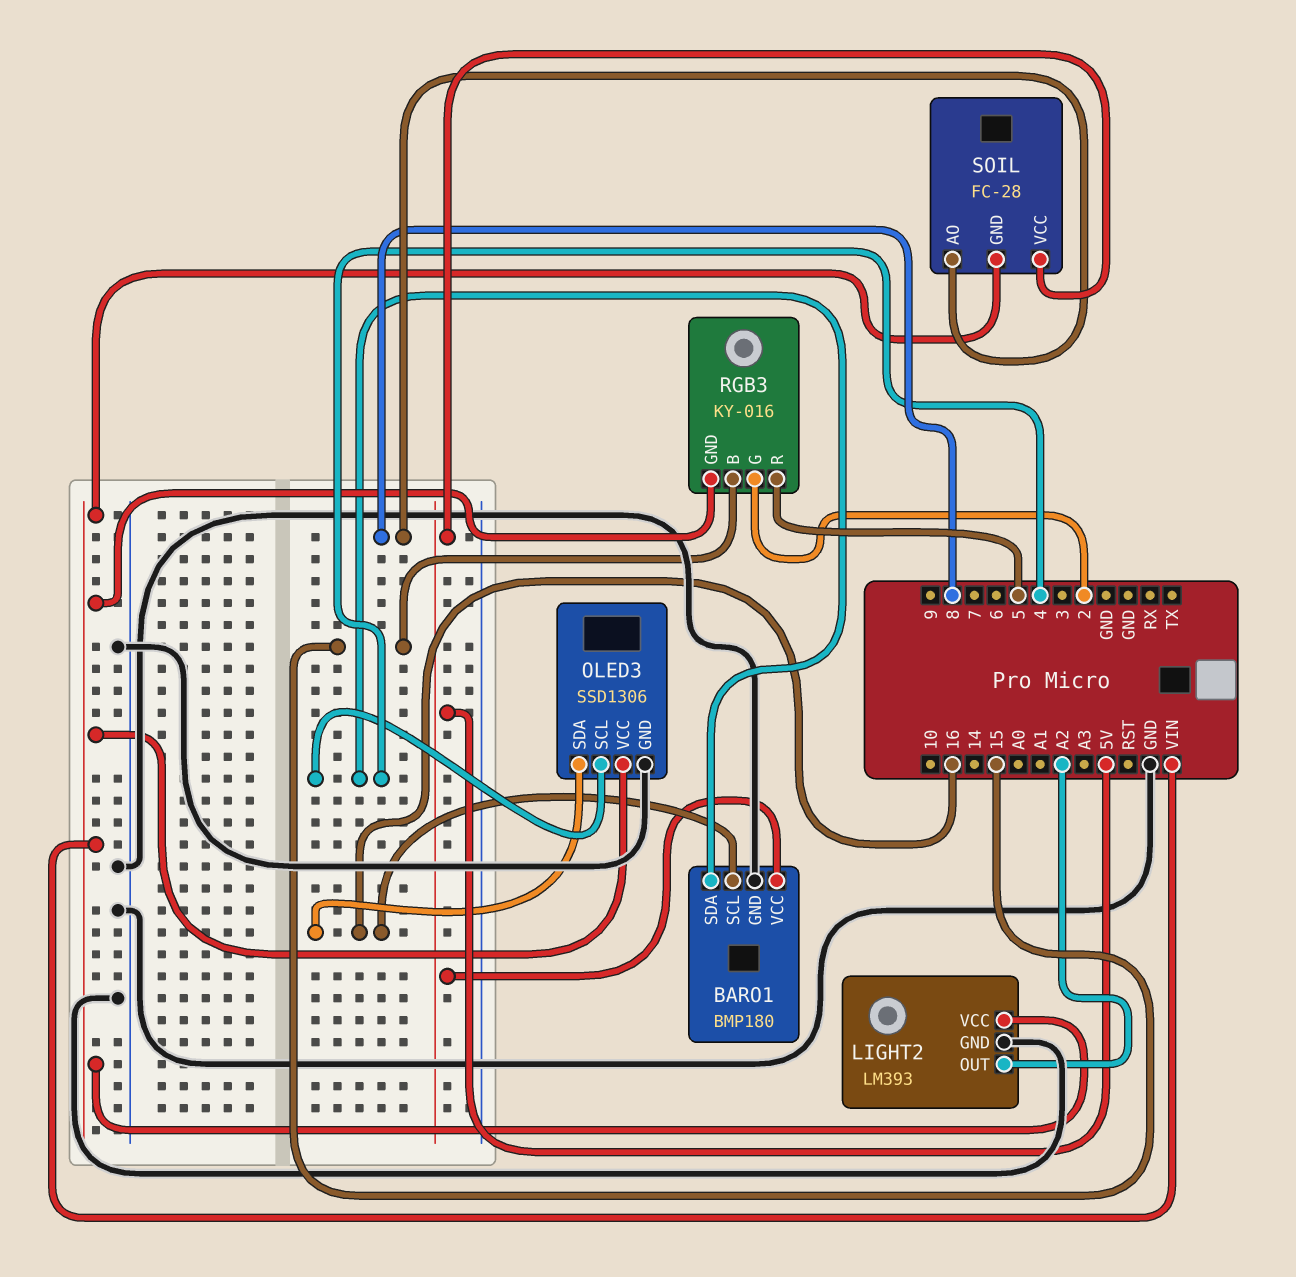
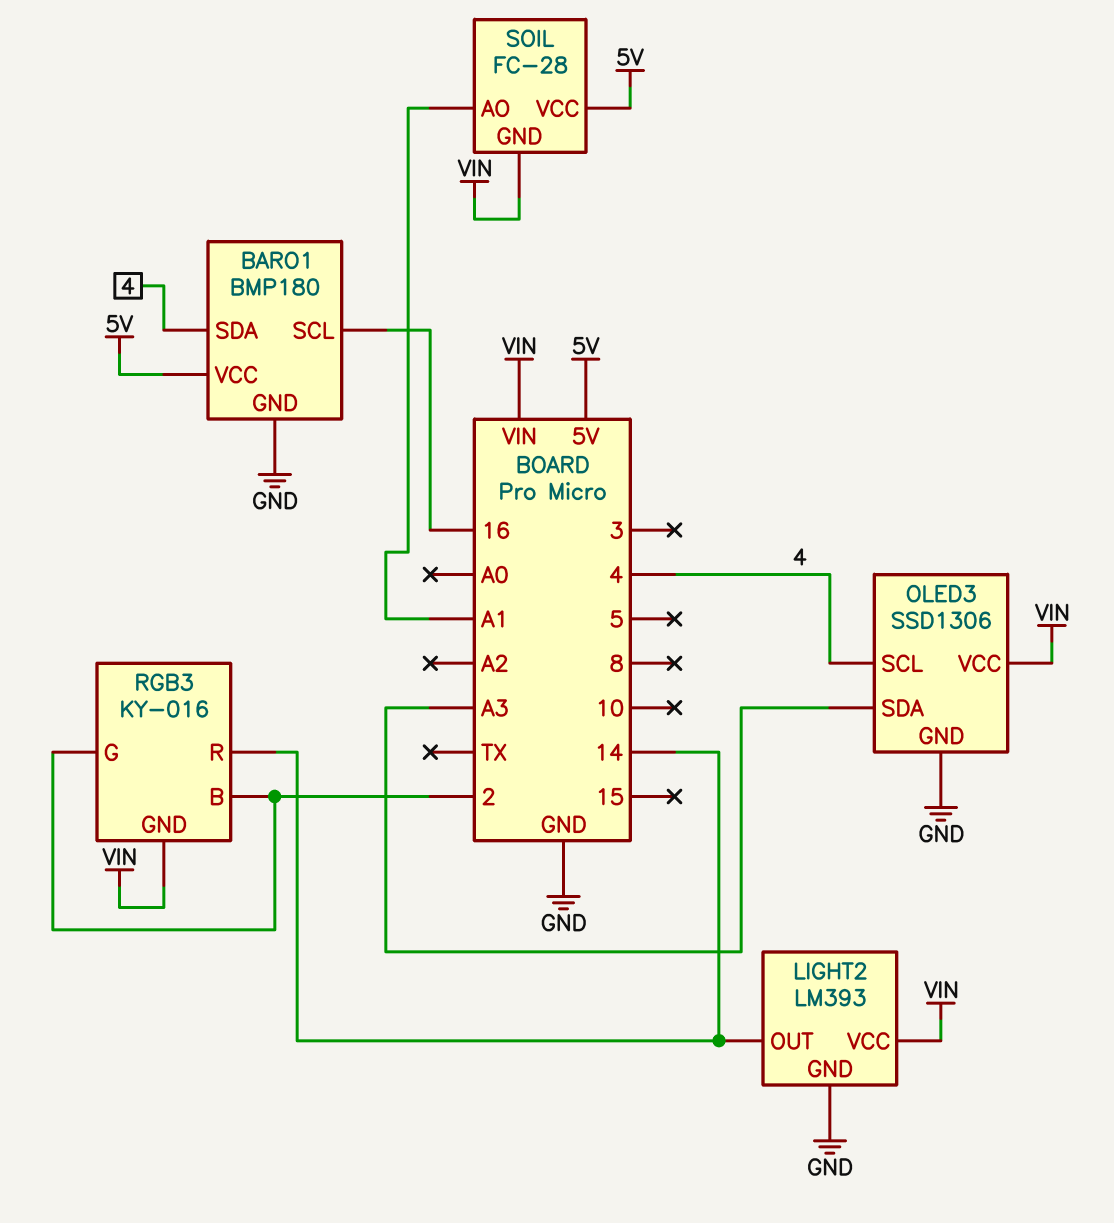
LIGHT2 pin OUT: A2 -> 14
OLED3 pin SDA: 16 -> A3
RGB3 pin B: 15 -> 2
RGB3 pin R: 5 -> 14
SOIL pin AO: 8 -> A1

